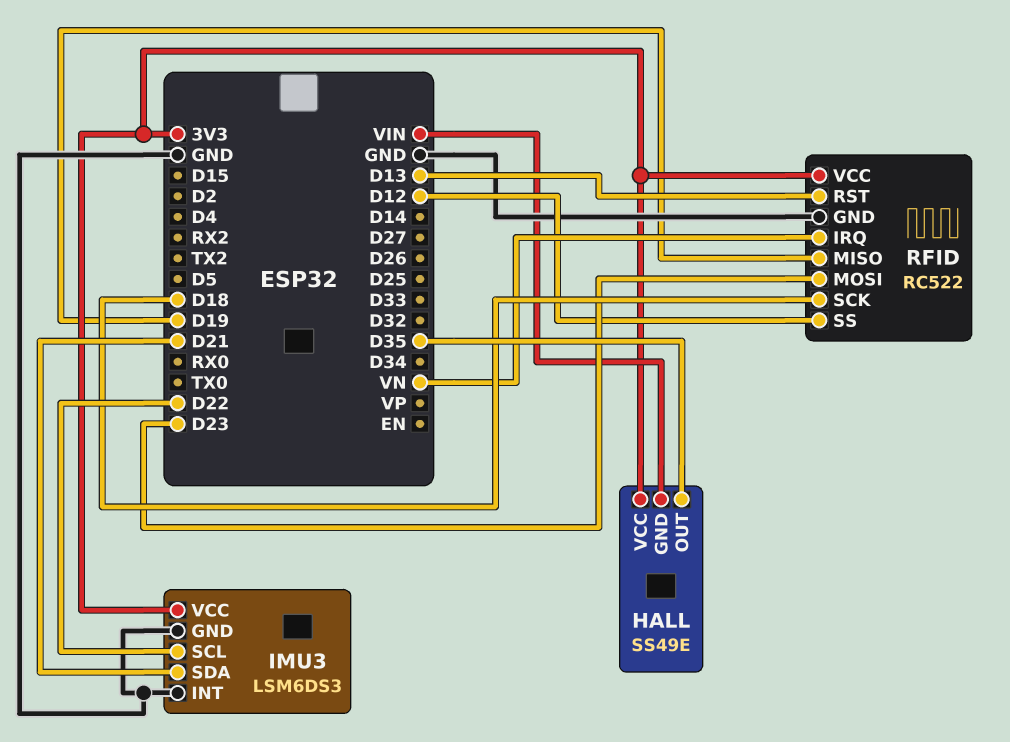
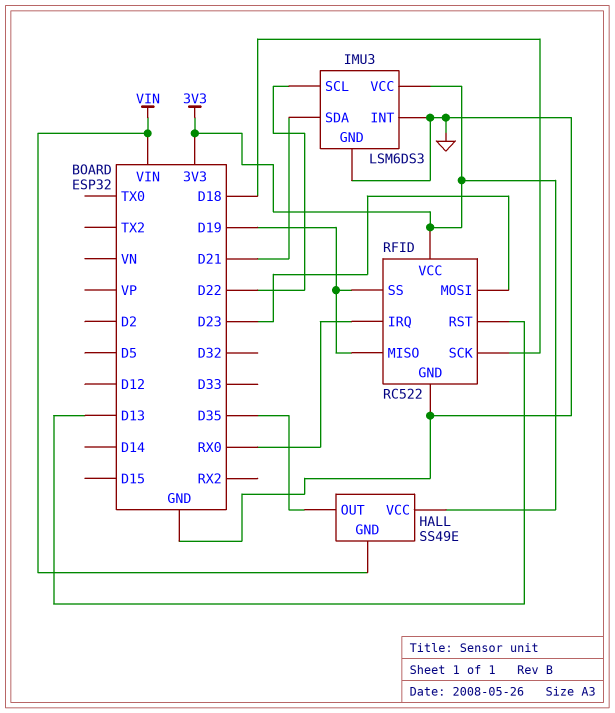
RFID pin IRQ: VN -> RX0
RFID pin SS: D12 -> D19

